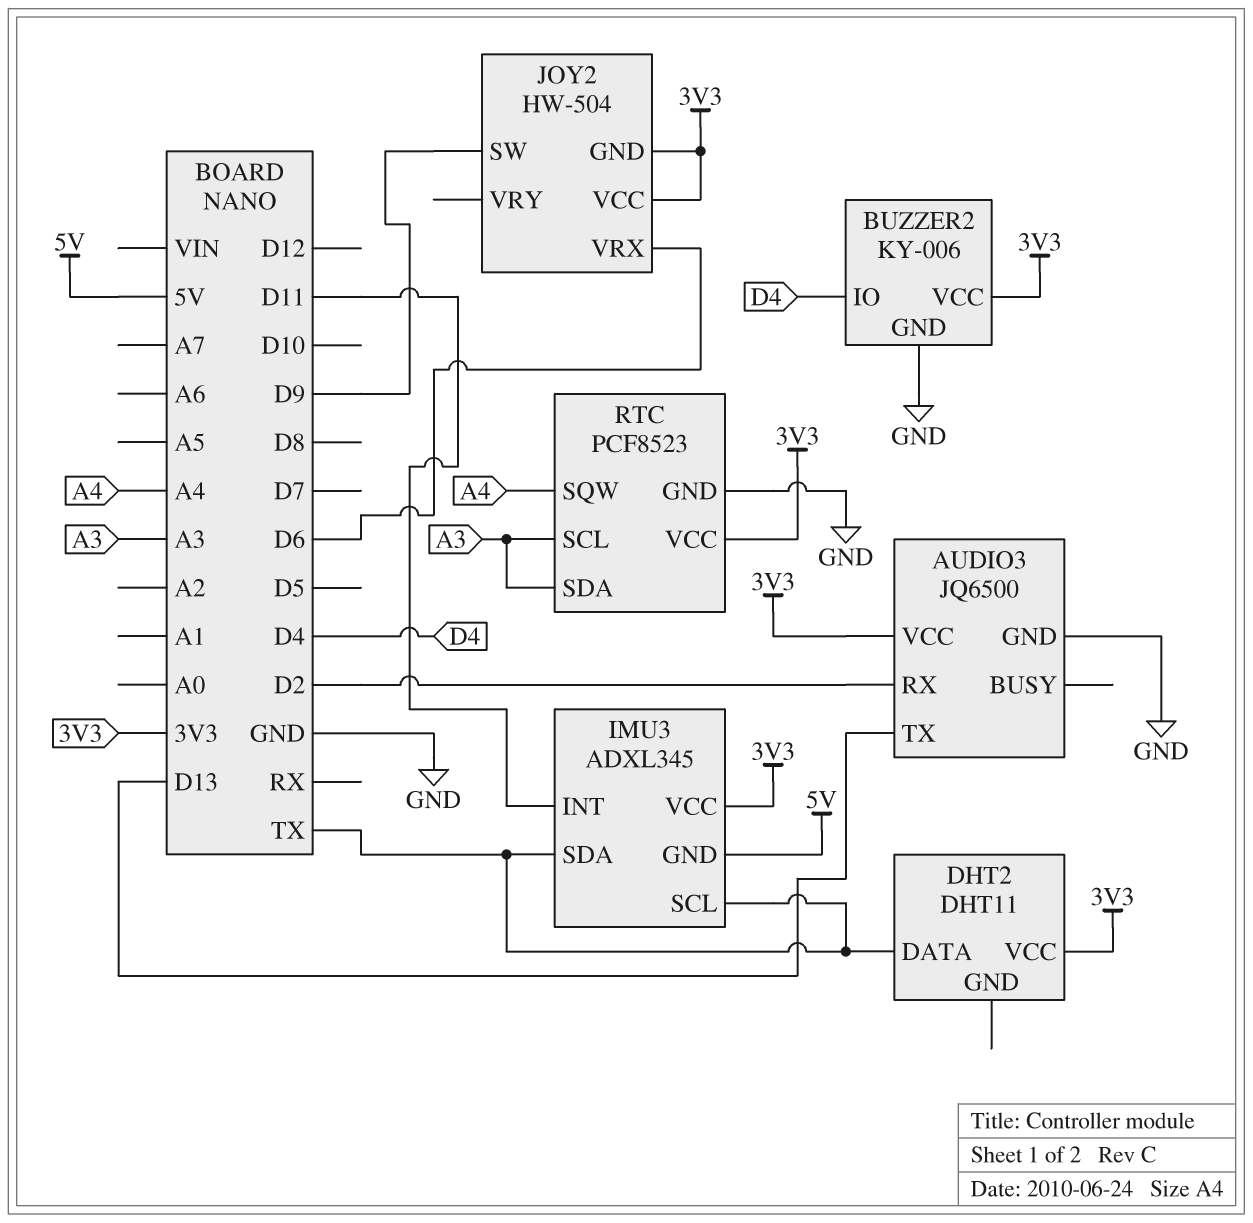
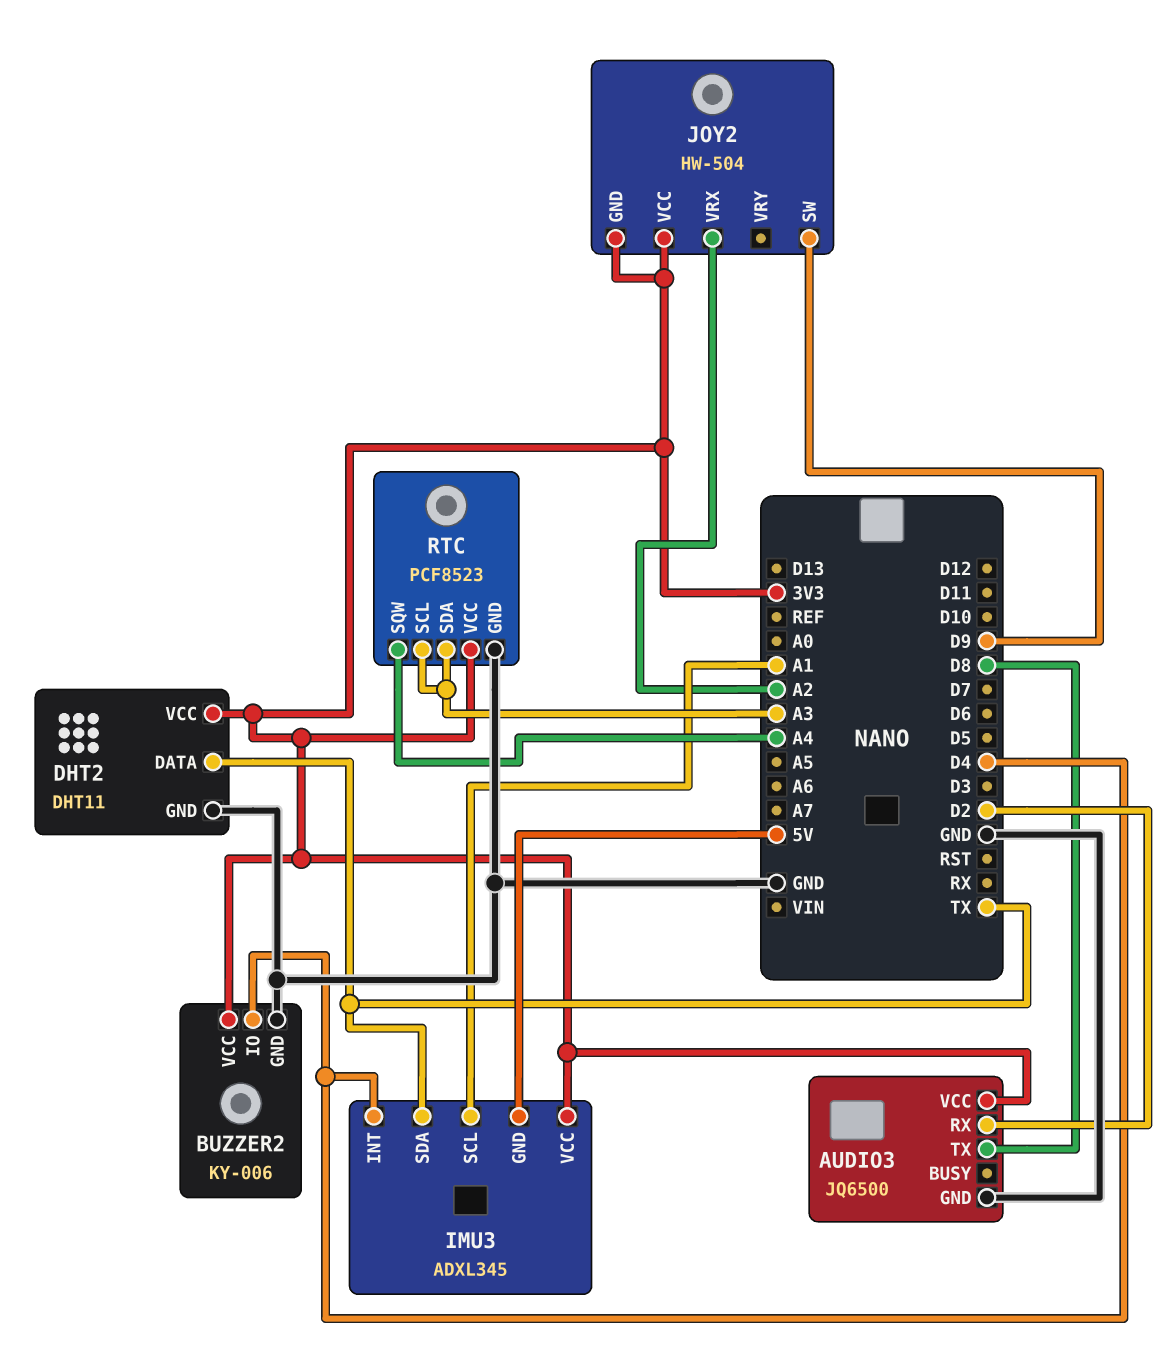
AUDIO3 pin TX: D13 -> D8
DHT2 pin GND: none -> GND
IMU3 pin INT: D11 -> D4
IMU3 pin SCL: TX -> A1
JOY2 pin VRX: D6 -> A2

